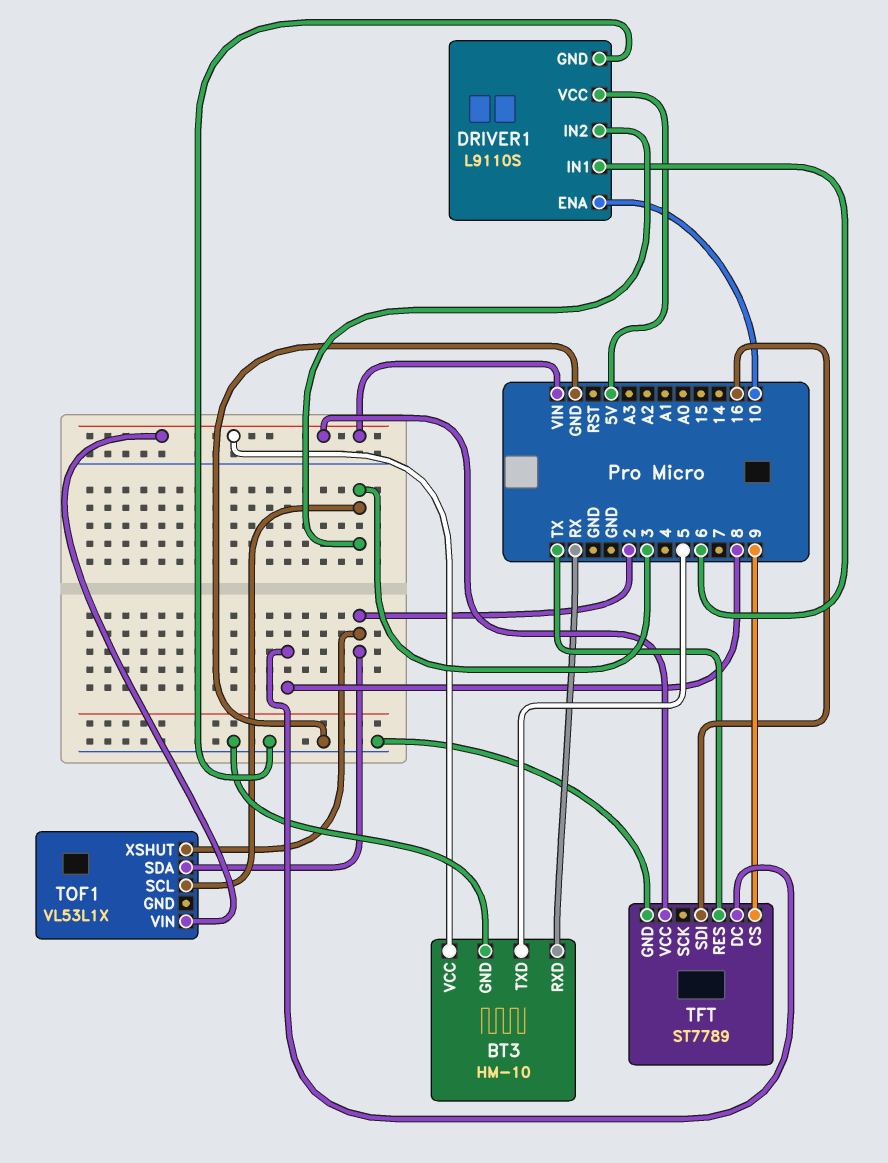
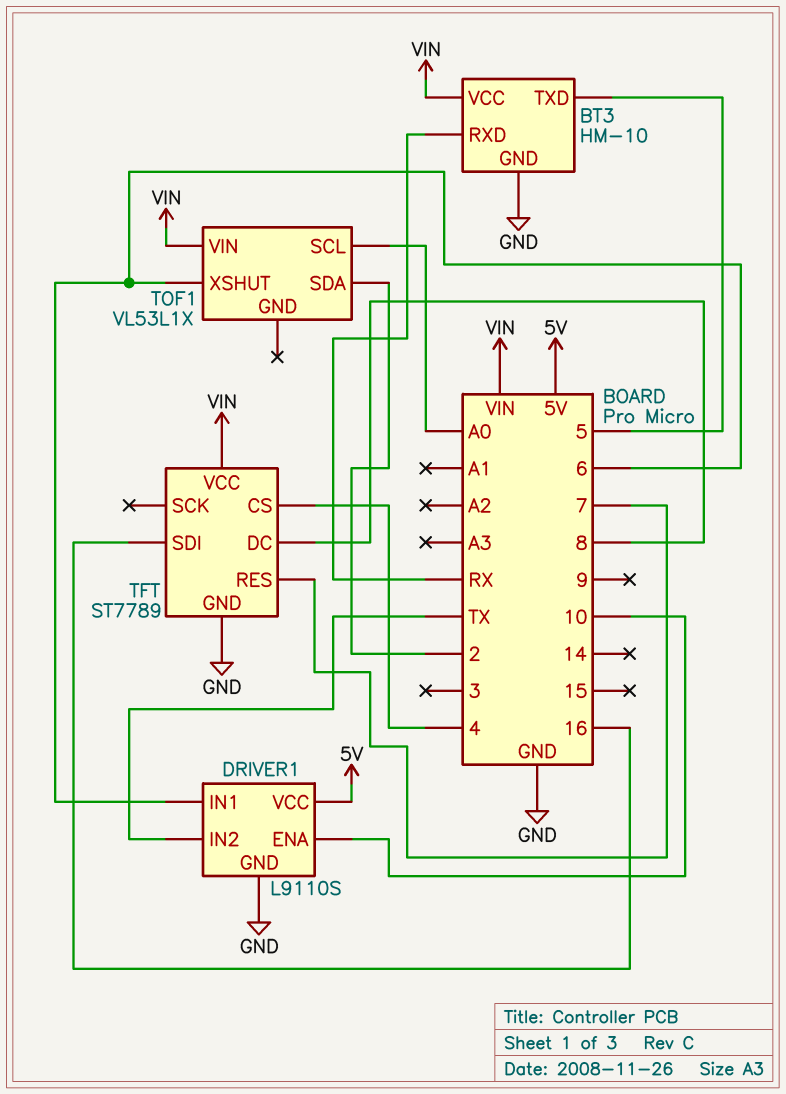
DRIVER1 pin IN2: 3 -> TX
TFT pin CS: 9 -> 4
TFT pin RES: TX -> 7
TOF1 pin SCL: 3 -> A0
TOF1 pin XSHUT: 2 -> 6

